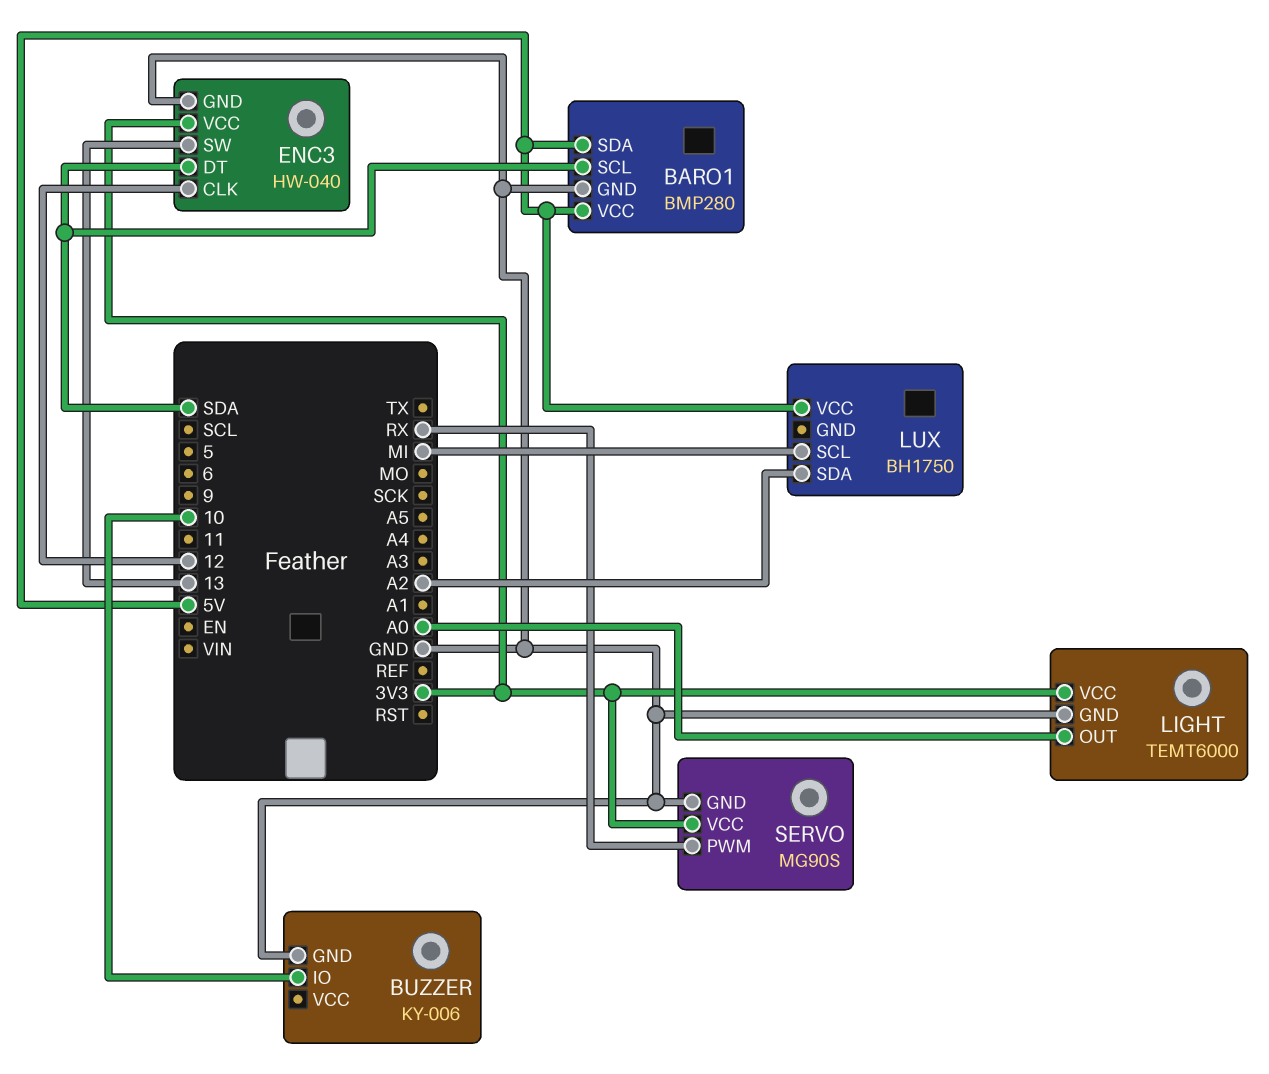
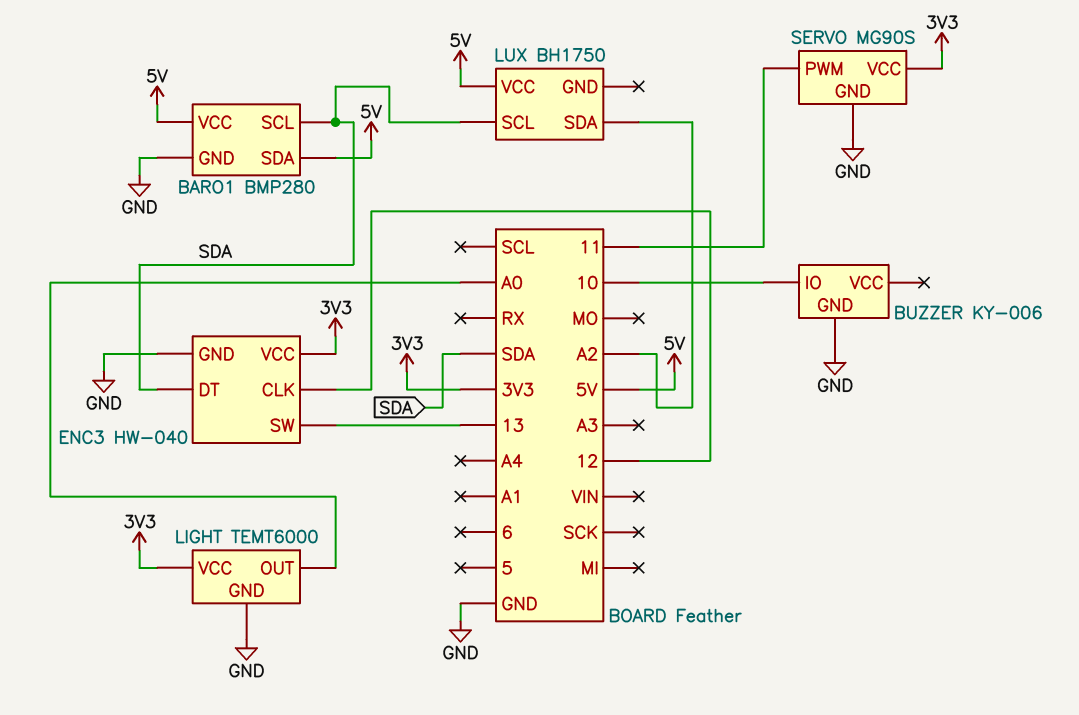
LUX pin SCL: MI -> SDA
SERVO pin PWM: RX -> 11

